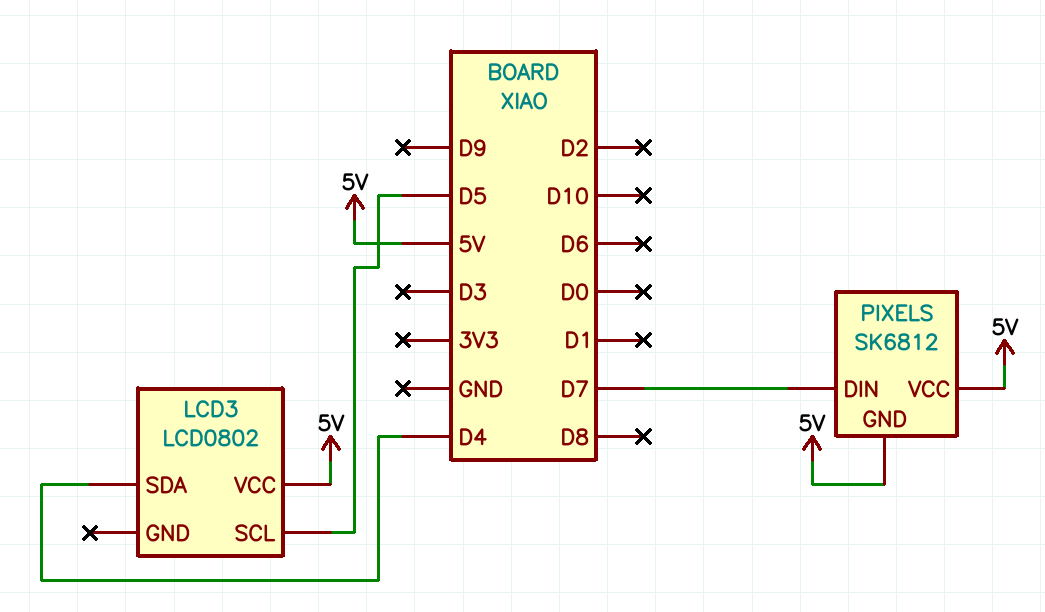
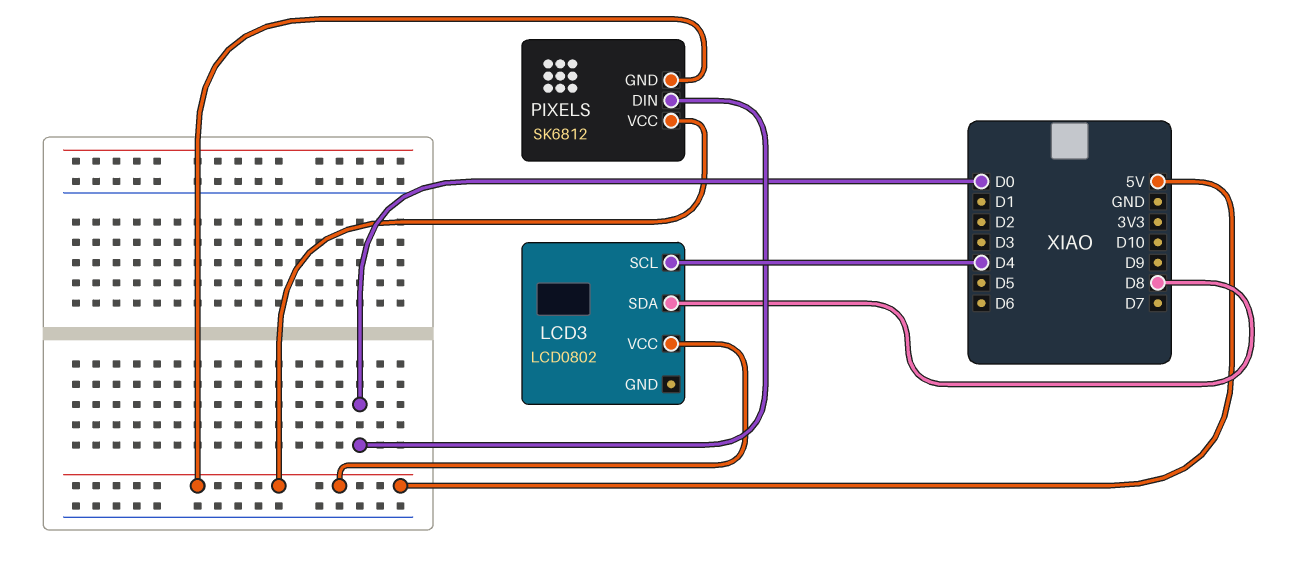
LCD3 pin SCL: D5 -> D4
LCD3 pin SDA: D4 -> D8
PIXELS pin DIN: D7 -> D0

